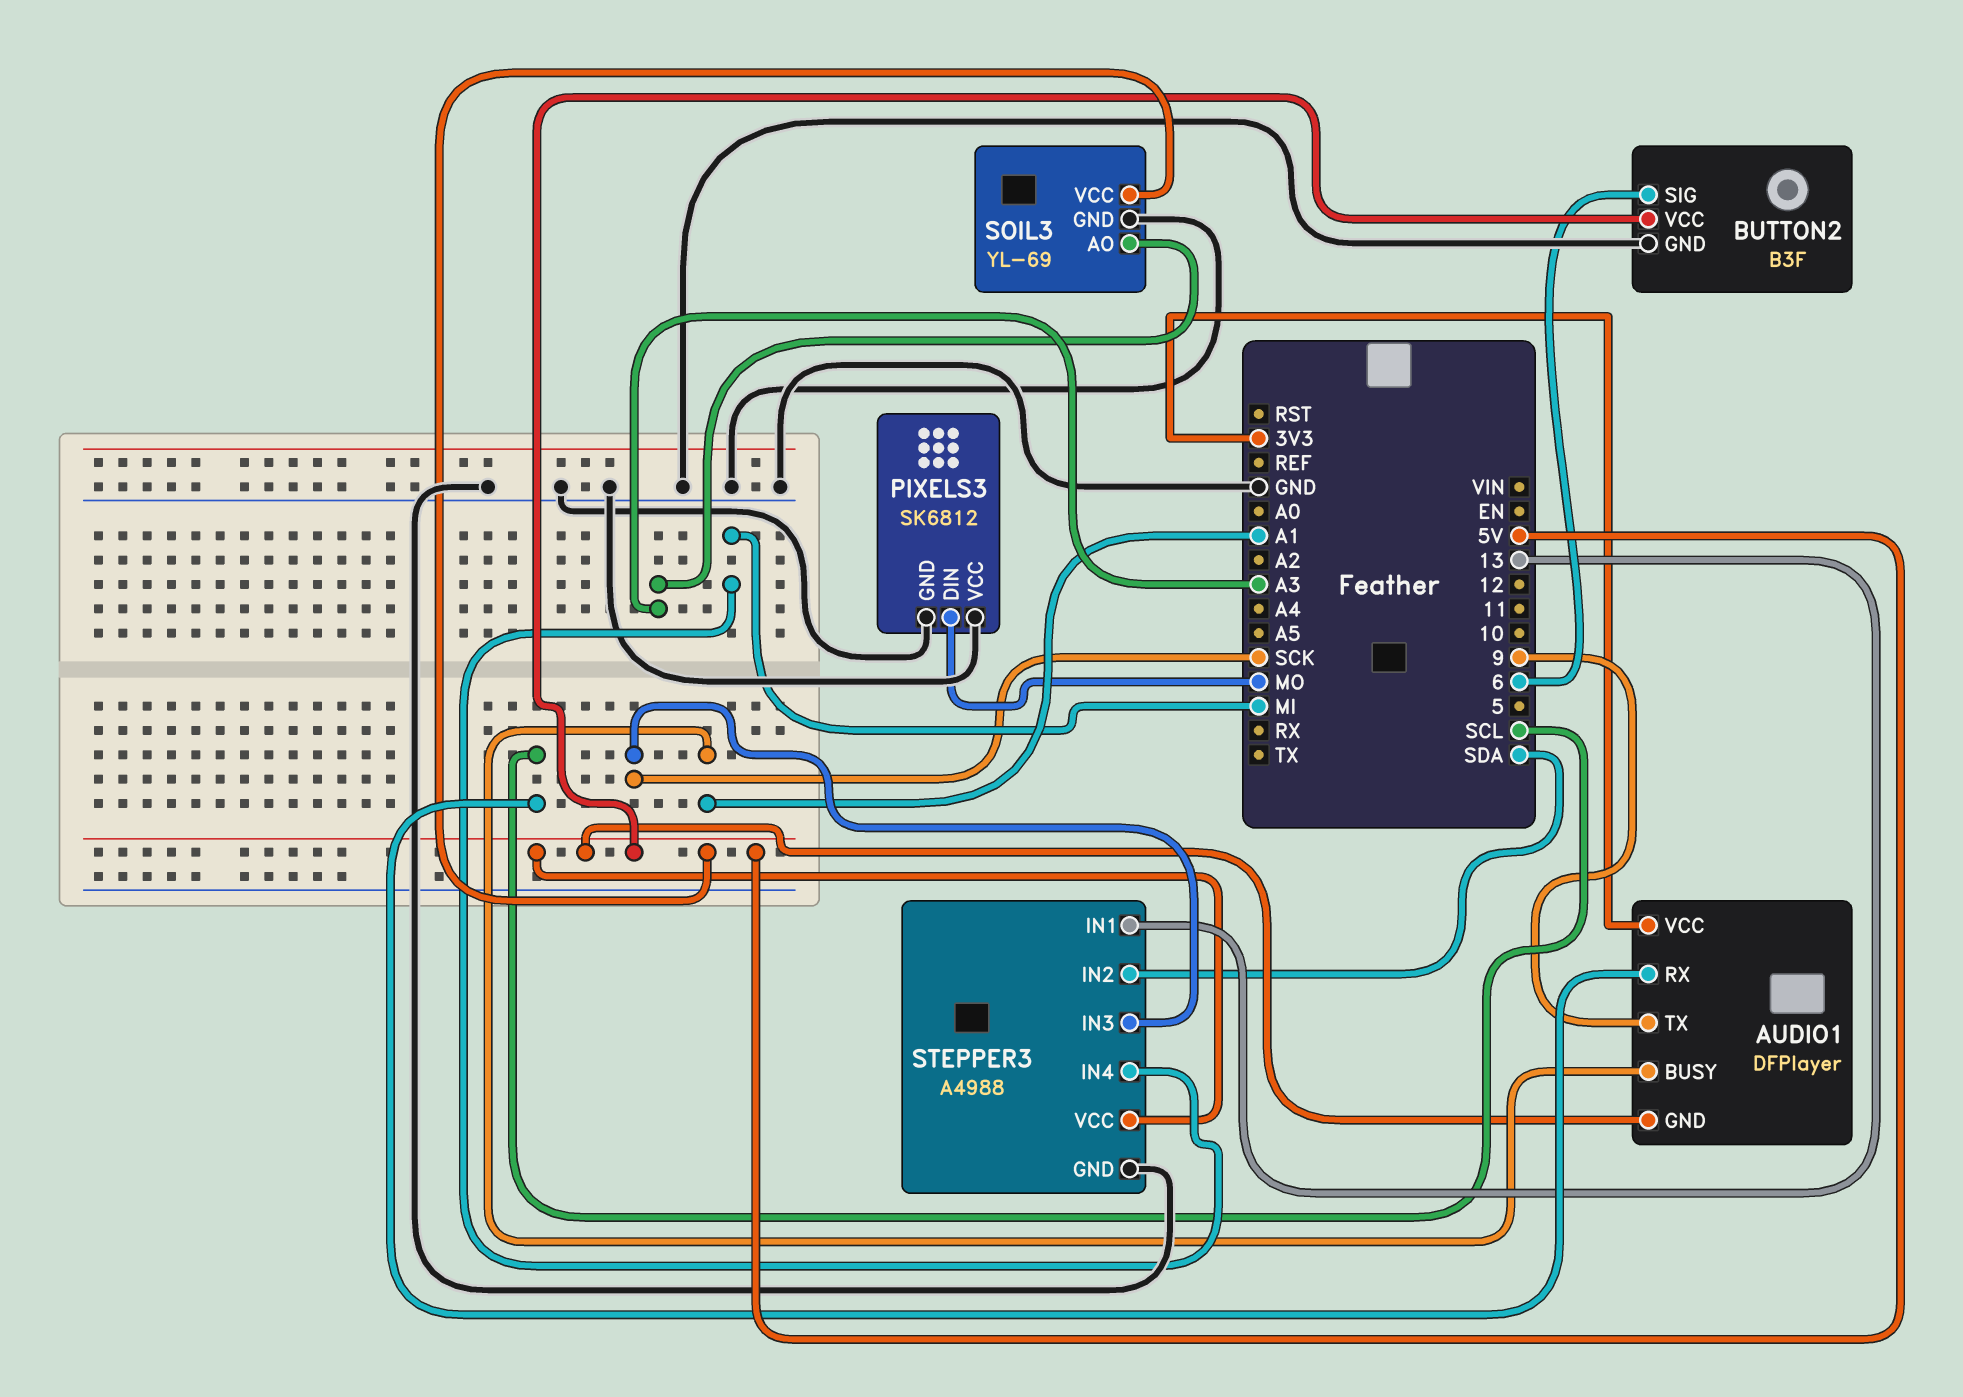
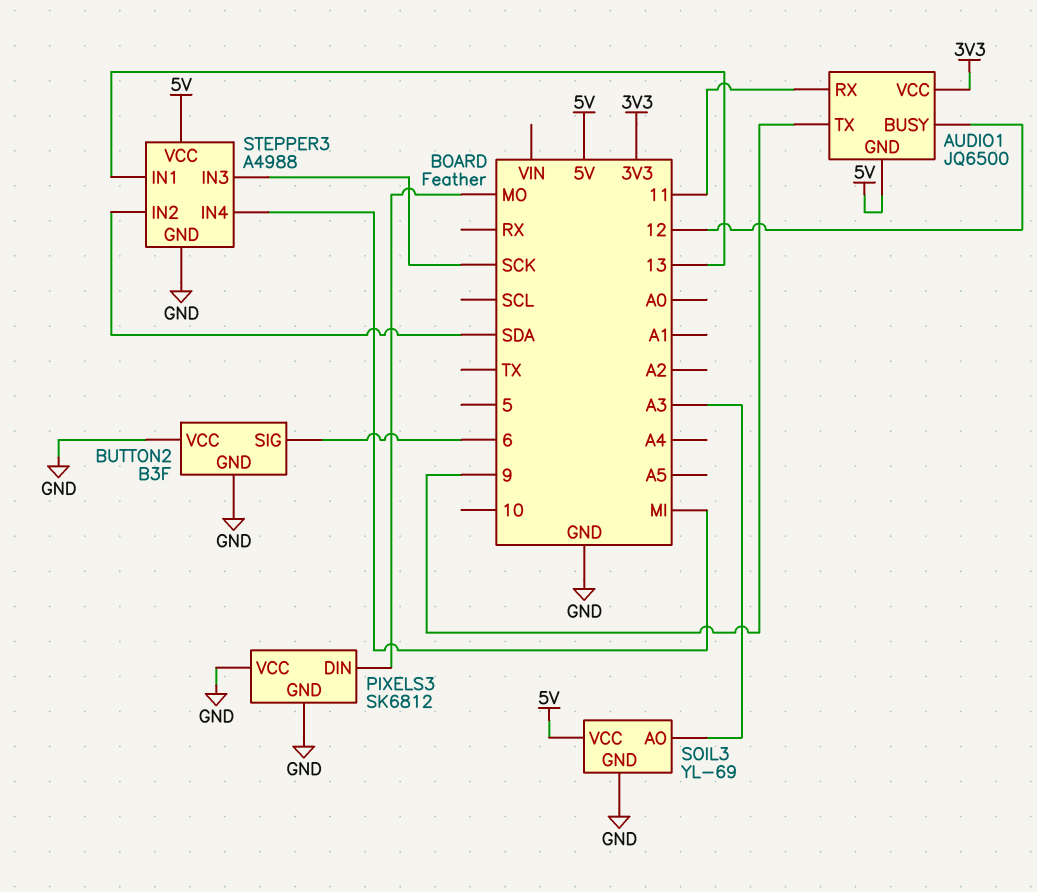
AUDIO1: DFPlayer -> JQ6500
AUDIO1 pin BUSY: A1 -> 12
AUDIO1 pin RX: SCL -> 11
BUTTON2 pin VCC: 5V -> GND

